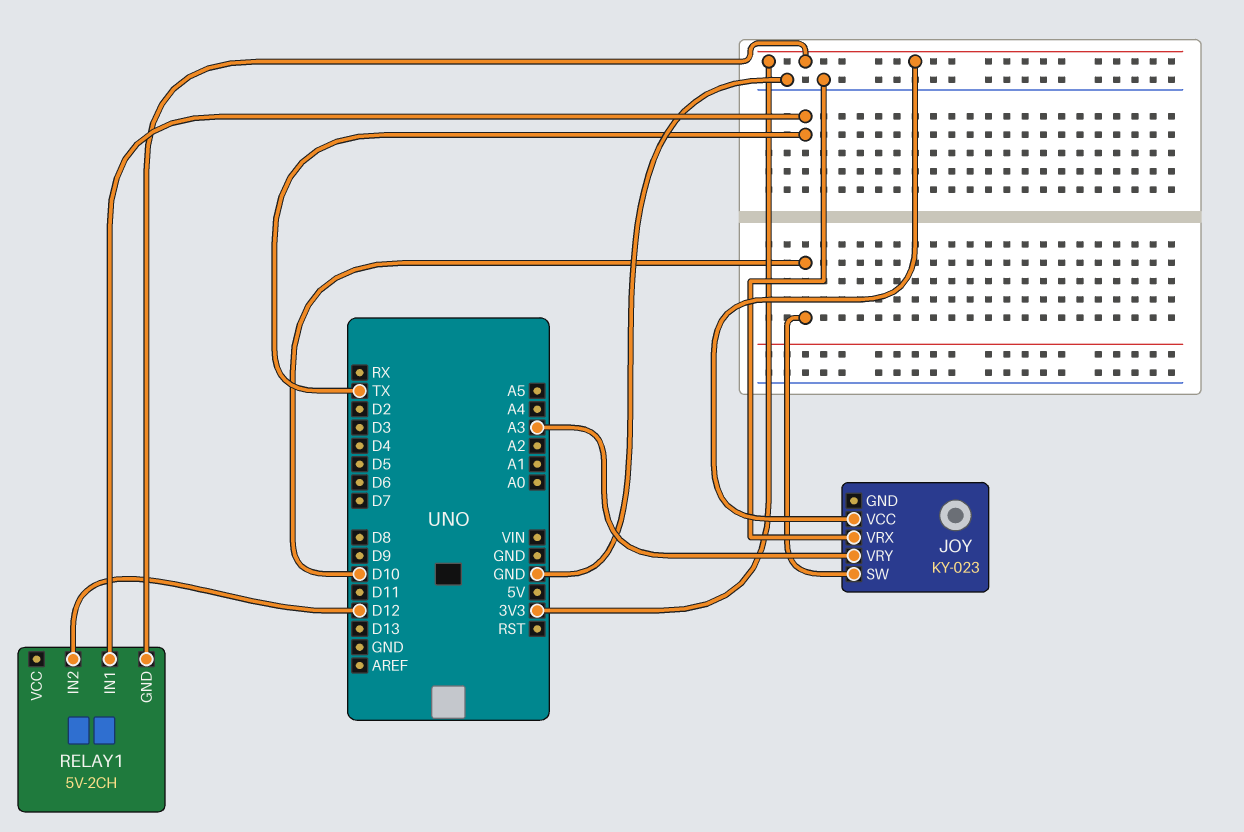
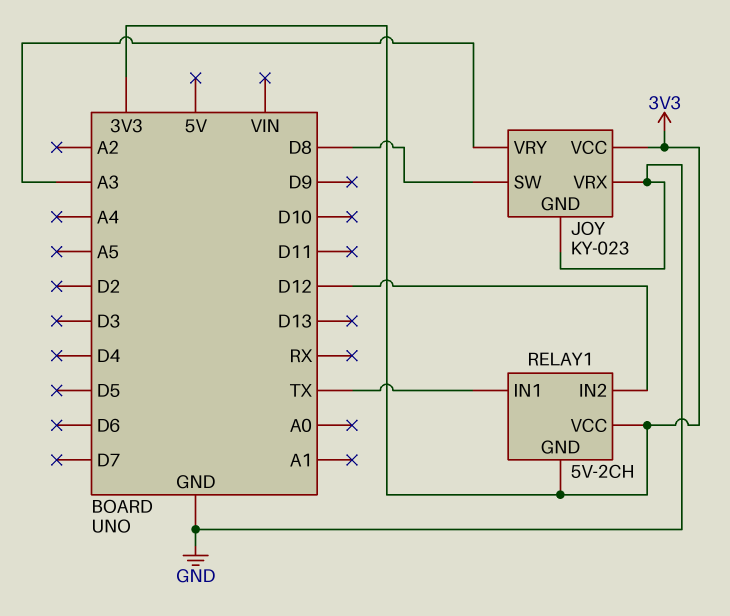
JOY pin GND: none -> GND
JOY pin SW: D10 -> D8
RELAY1 pin VCC: none -> 3V3

